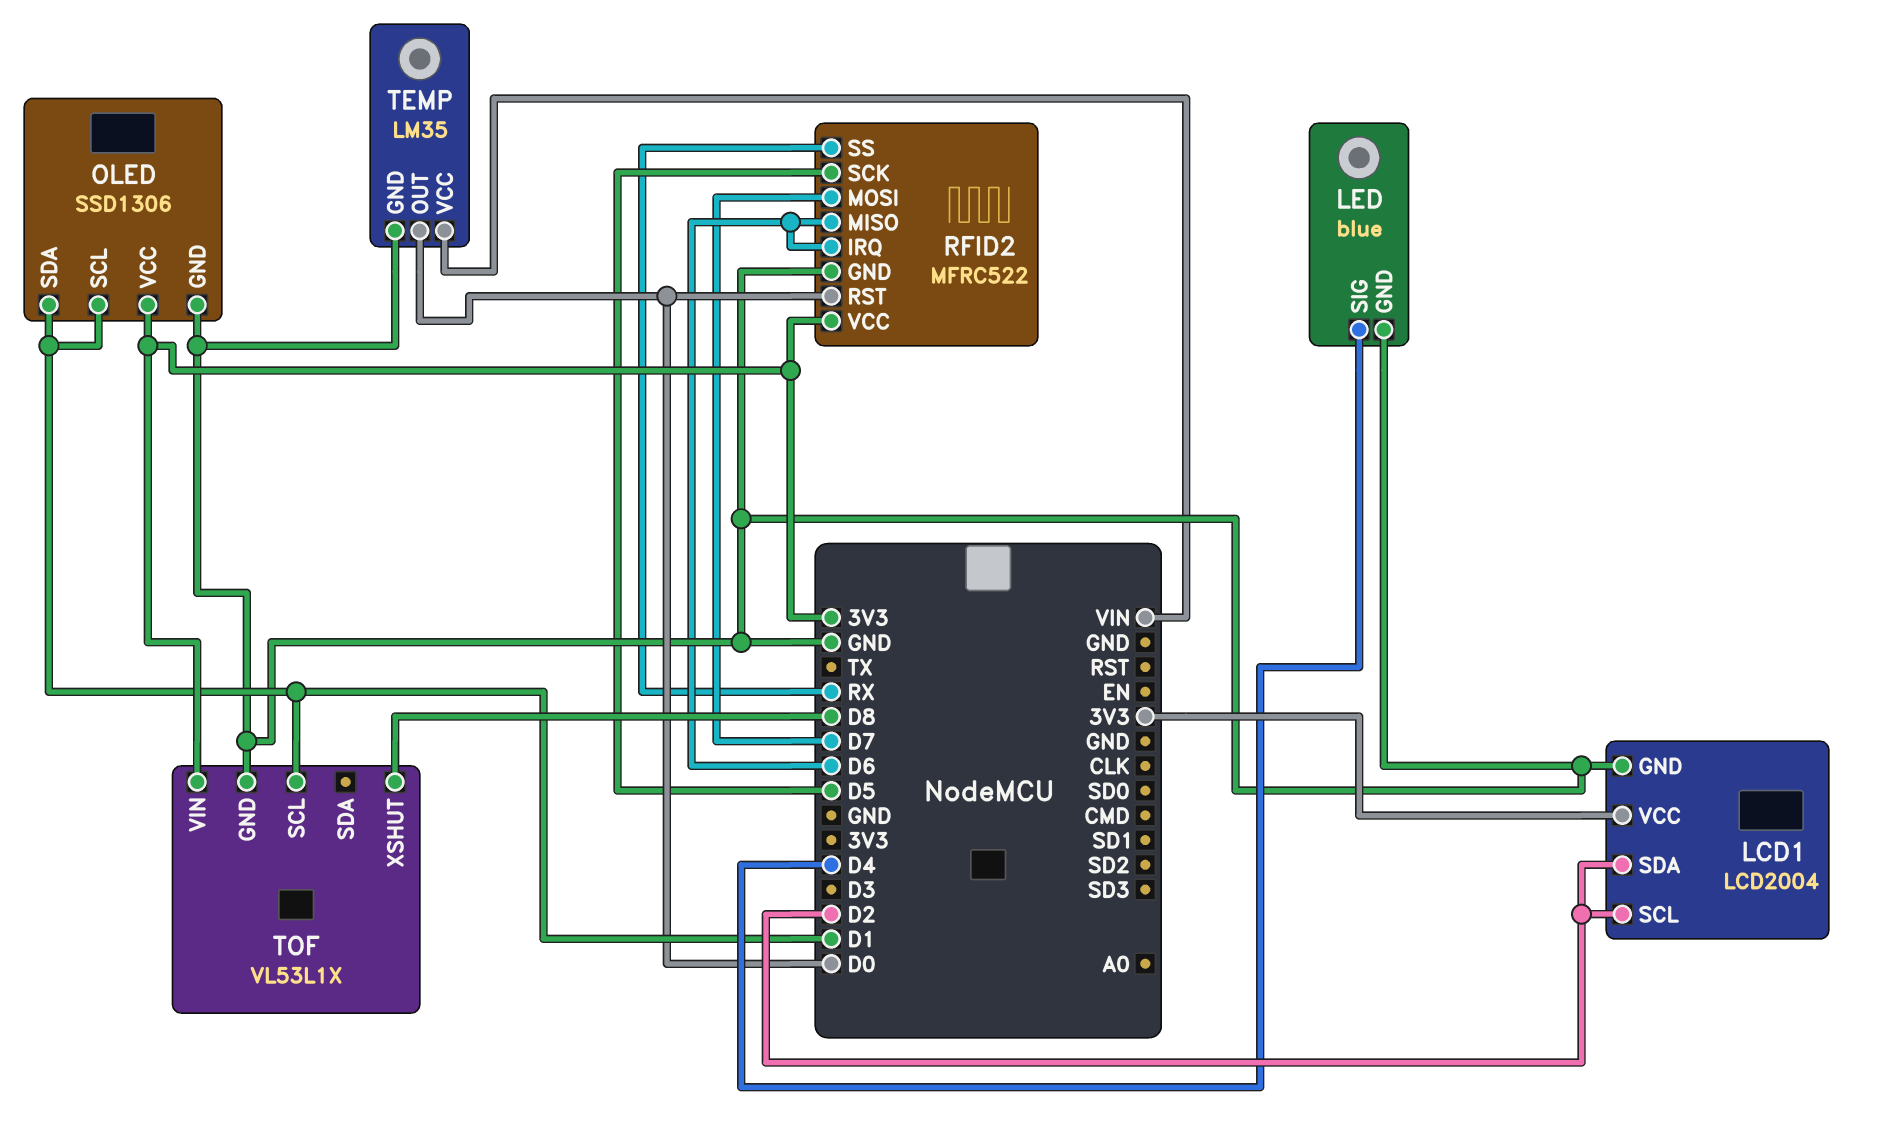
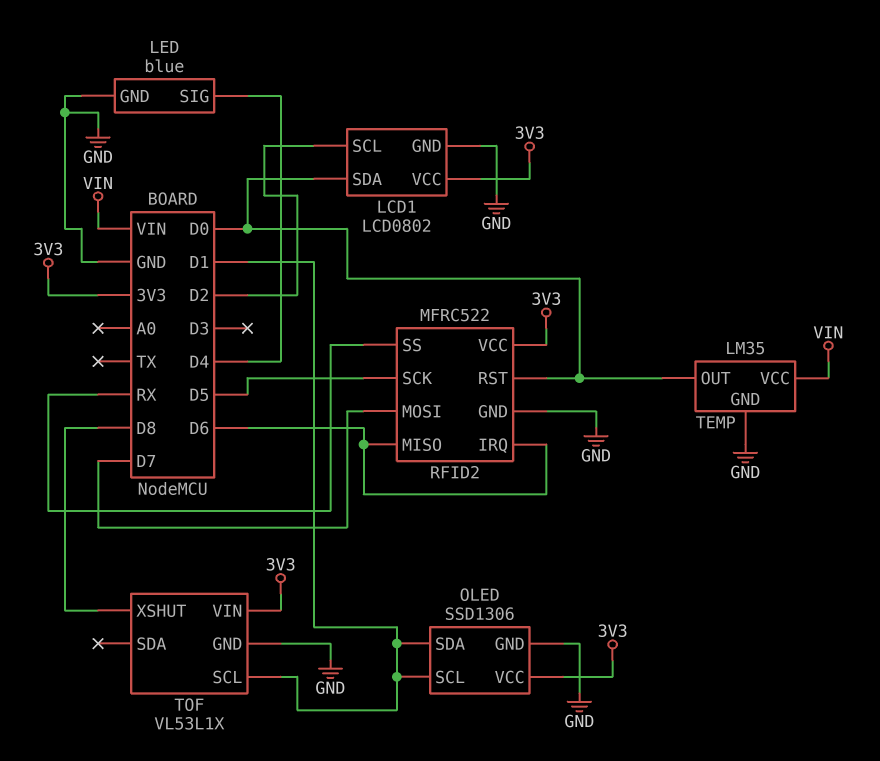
LCD1: LCD2004 -> LCD0802
LCD1 pin SDA: D2 -> D0

